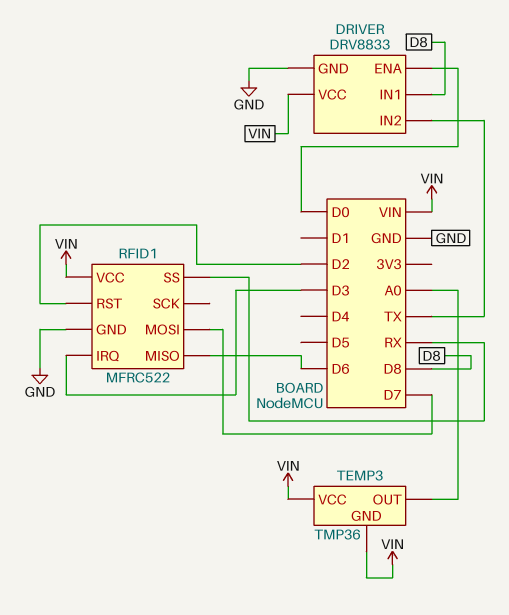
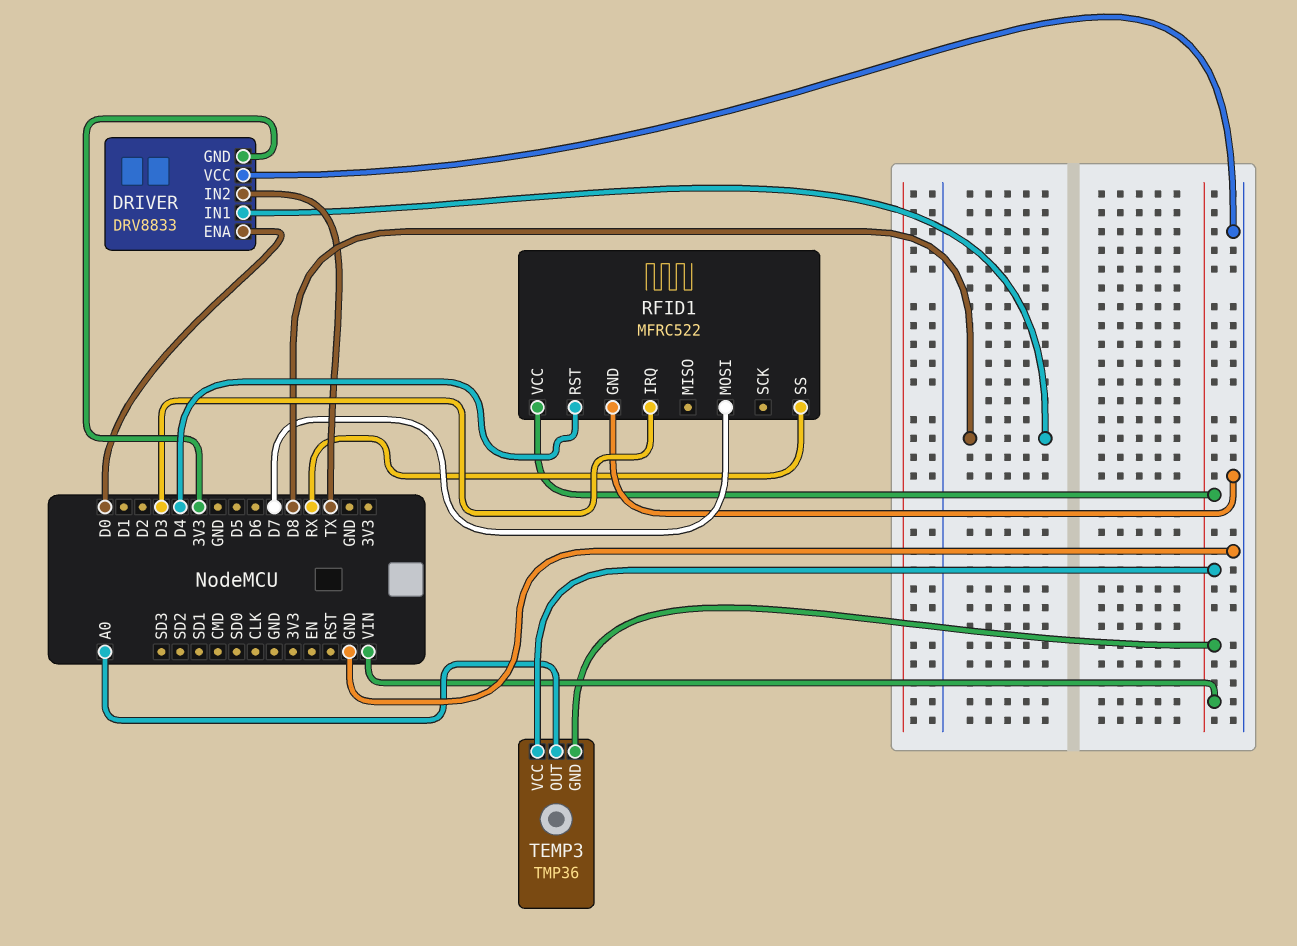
DRIVER pin GND: GND -> 3V3
DRIVER pin VCC: VIN -> GND
RFID1 pin MISO: D6 -> none
RFID1 pin RST: D2 -> D4

